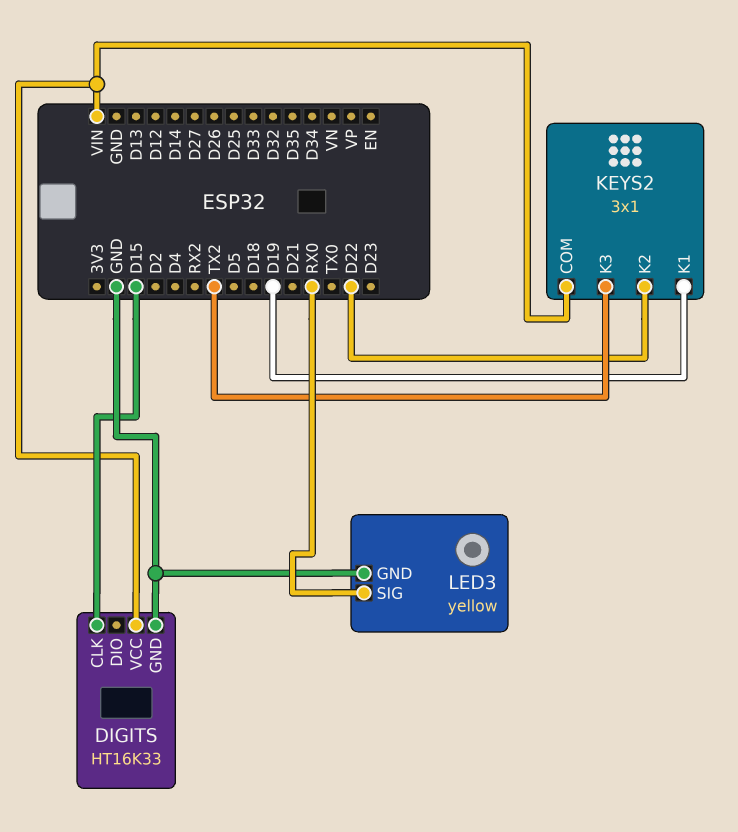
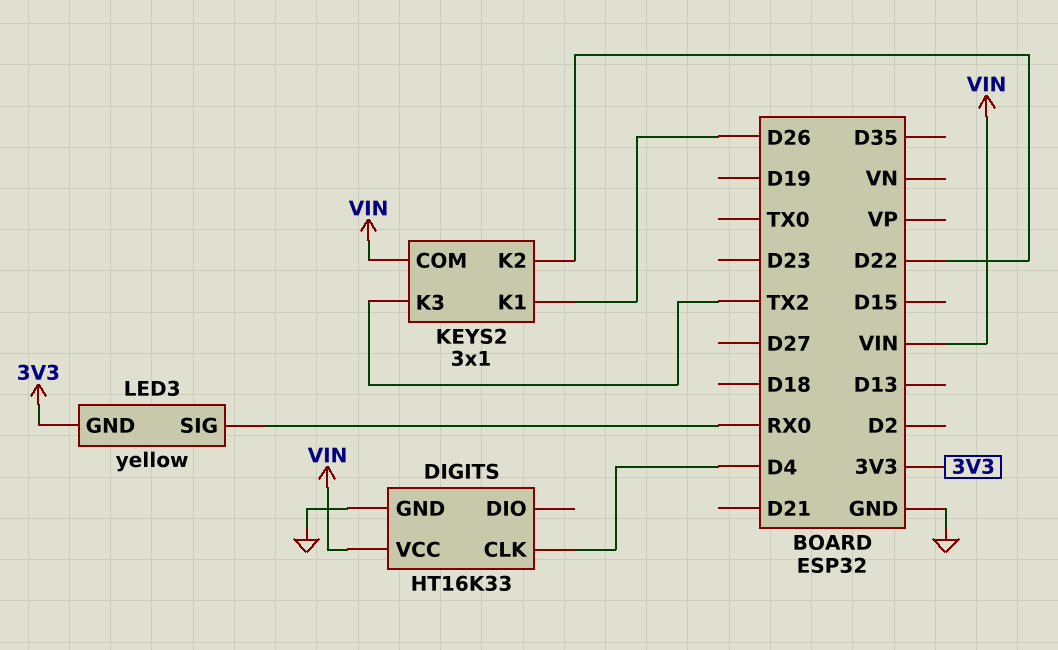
DIGITS pin CLK: D15 -> D4
KEYS2 pin K1: D19 -> D26
LED3 pin GND: GND -> 3V3

